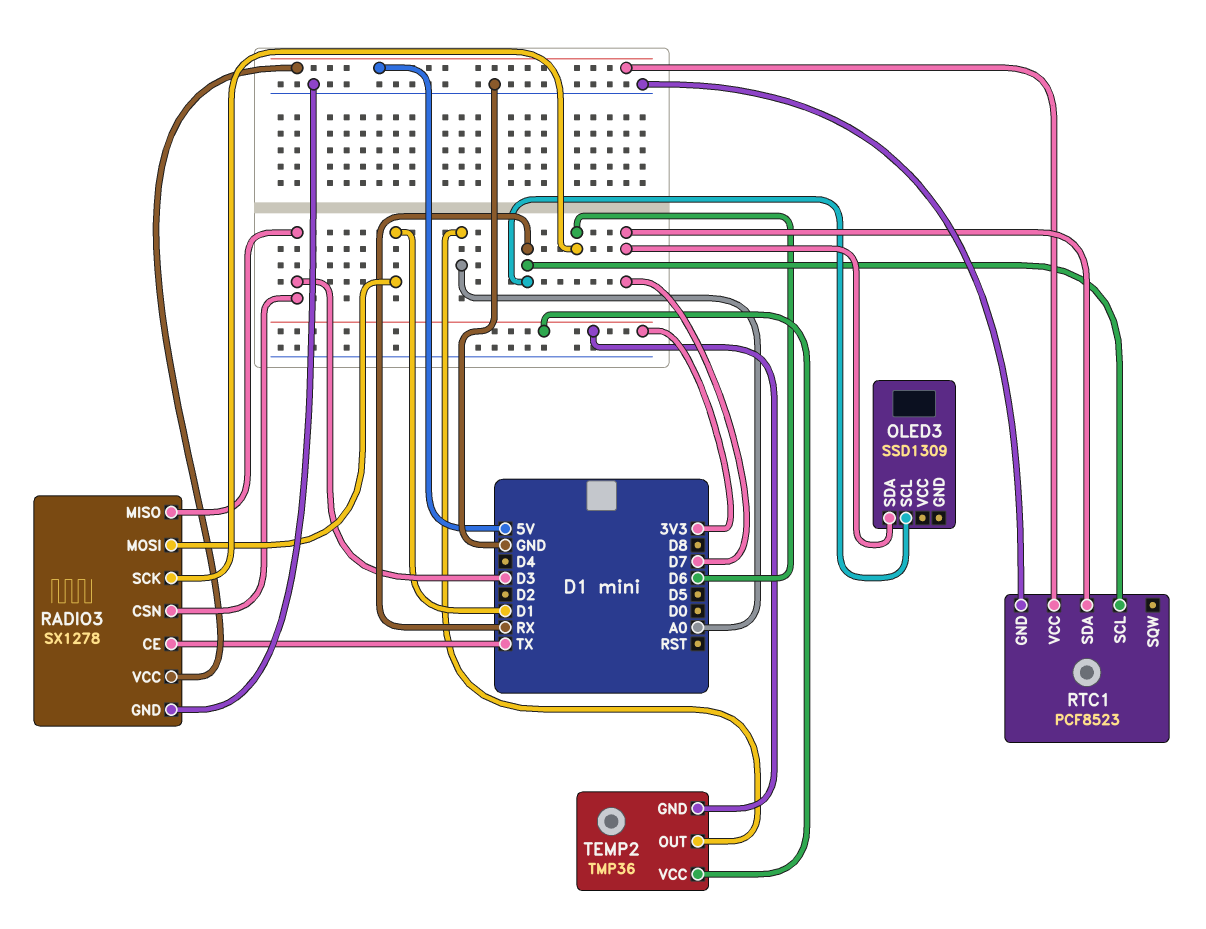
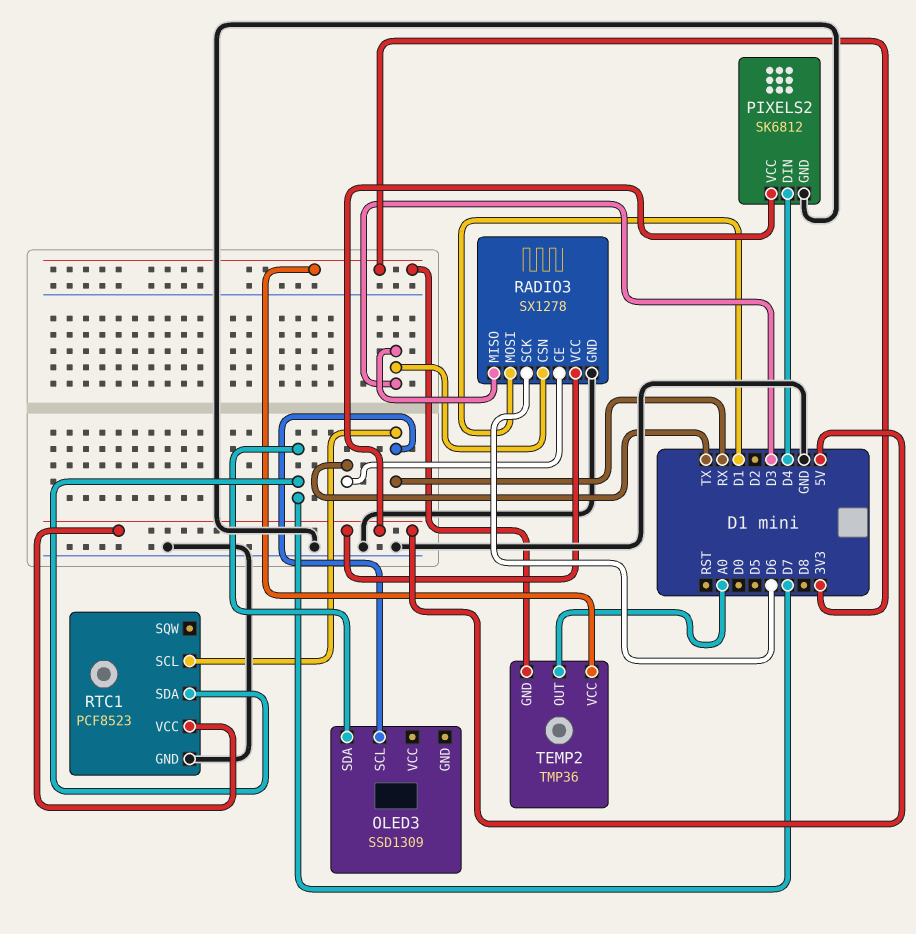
PIXELS2: none -> SK6812
PIXELS2 pin DIN: none -> D4
PIXELS2 pin GND: none -> GND
PIXELS2 pin VCC: none -> 5V

